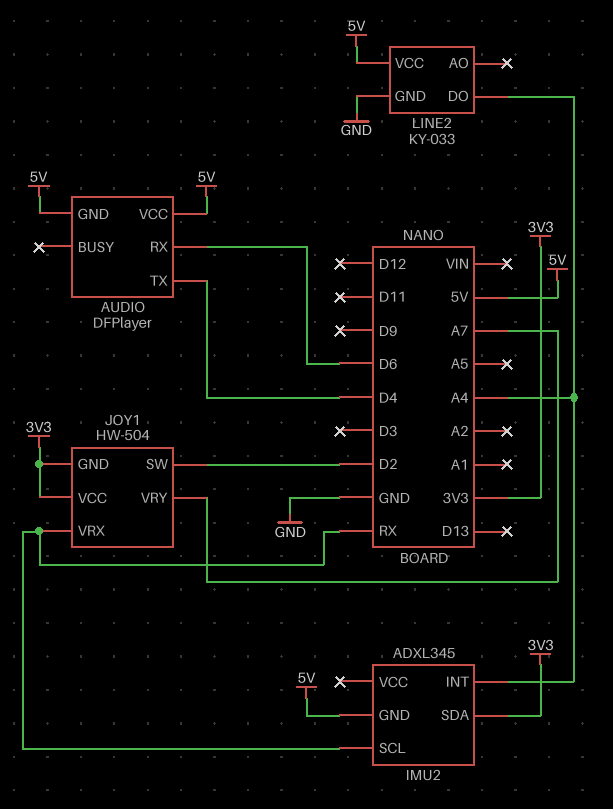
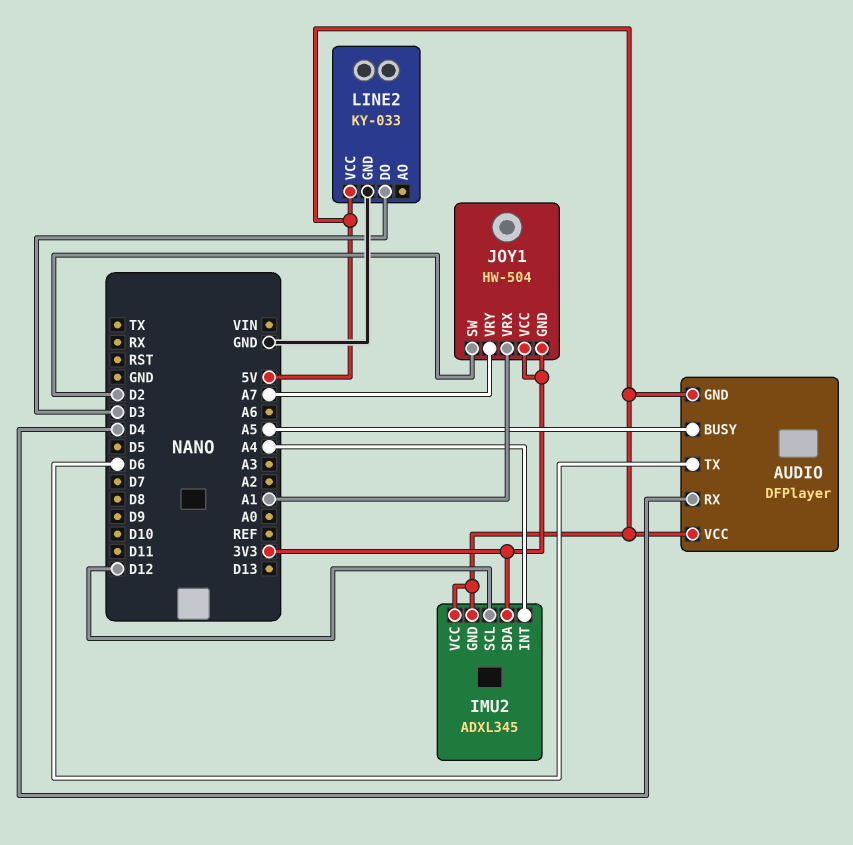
AUDIO pin BUSY: none -> A5
AUDIO pin RX: D6 -> D4
AUDIO pin TX: D4 -> D6
IMU2 pin SCL: RX -> D12
IMU2 pin VCC: none -> 5V
JOY1 pin VRX: RX -> A1
LINE2 pin DO: A4 -> D3

